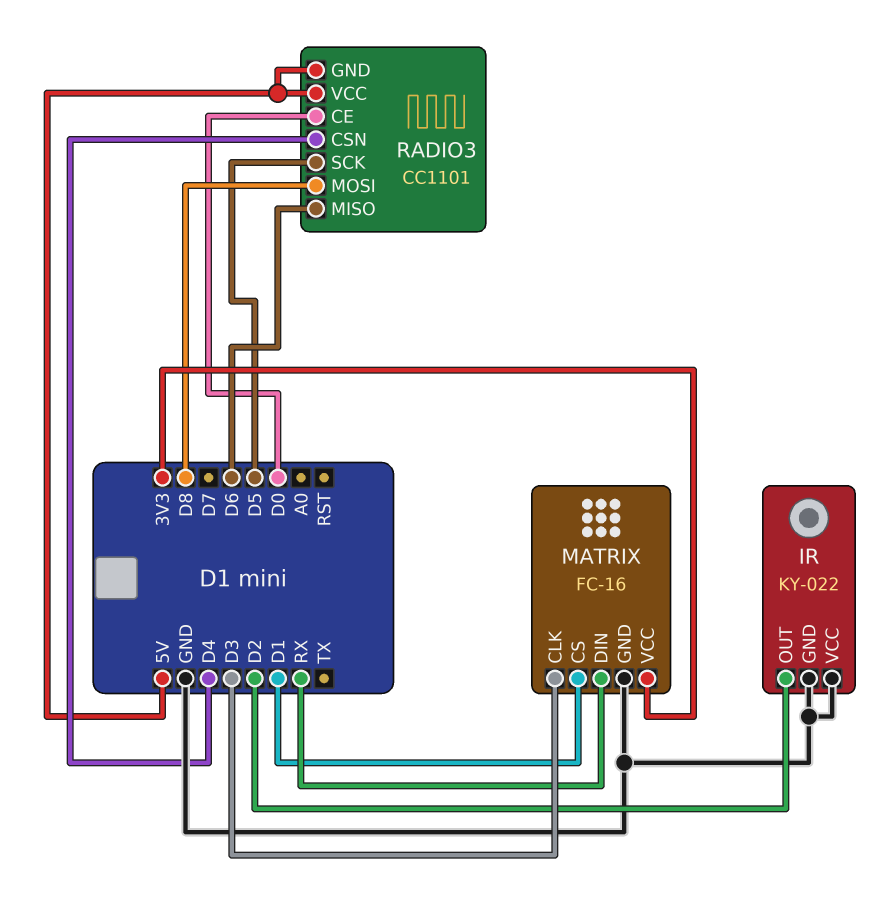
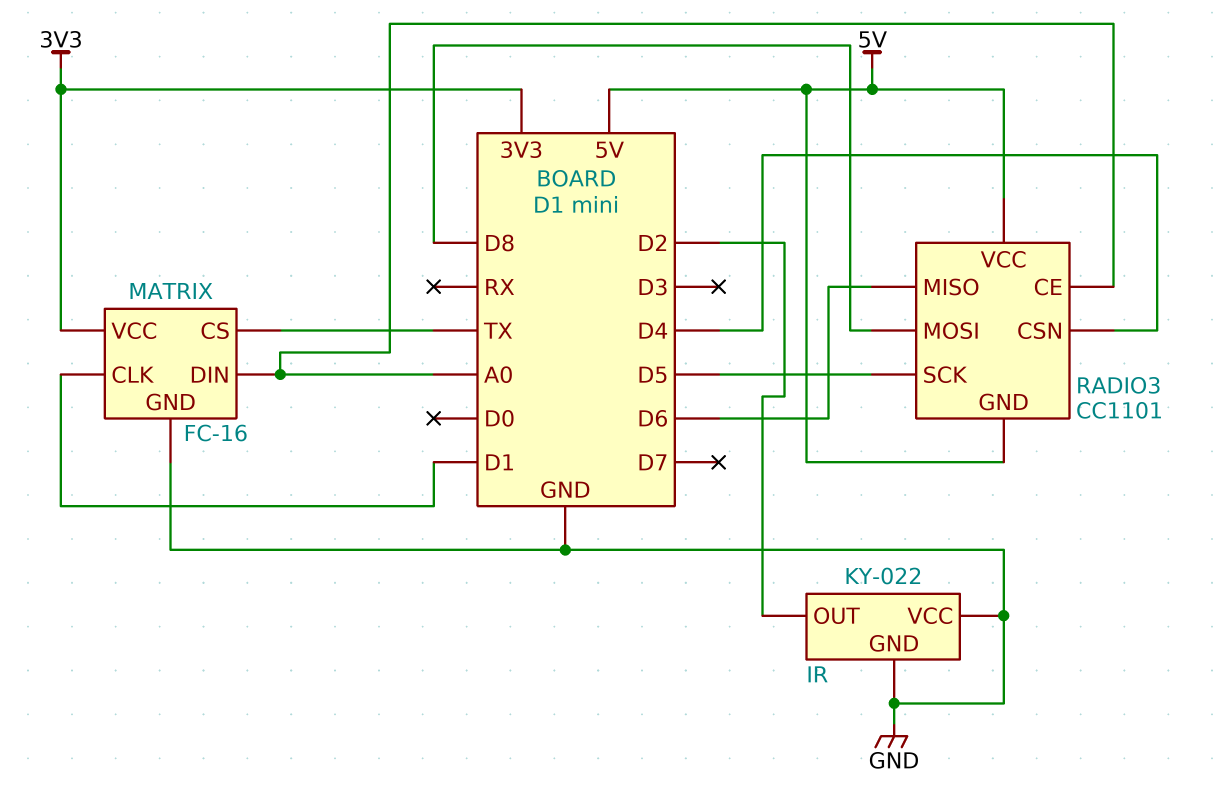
MATRIX pin CLK: D3 -> D1
MATRIX pin CS: D1 -> TX
MATRIX pin DIN: RX -> A0
RADIO3 pin CE: D0 -> A0

